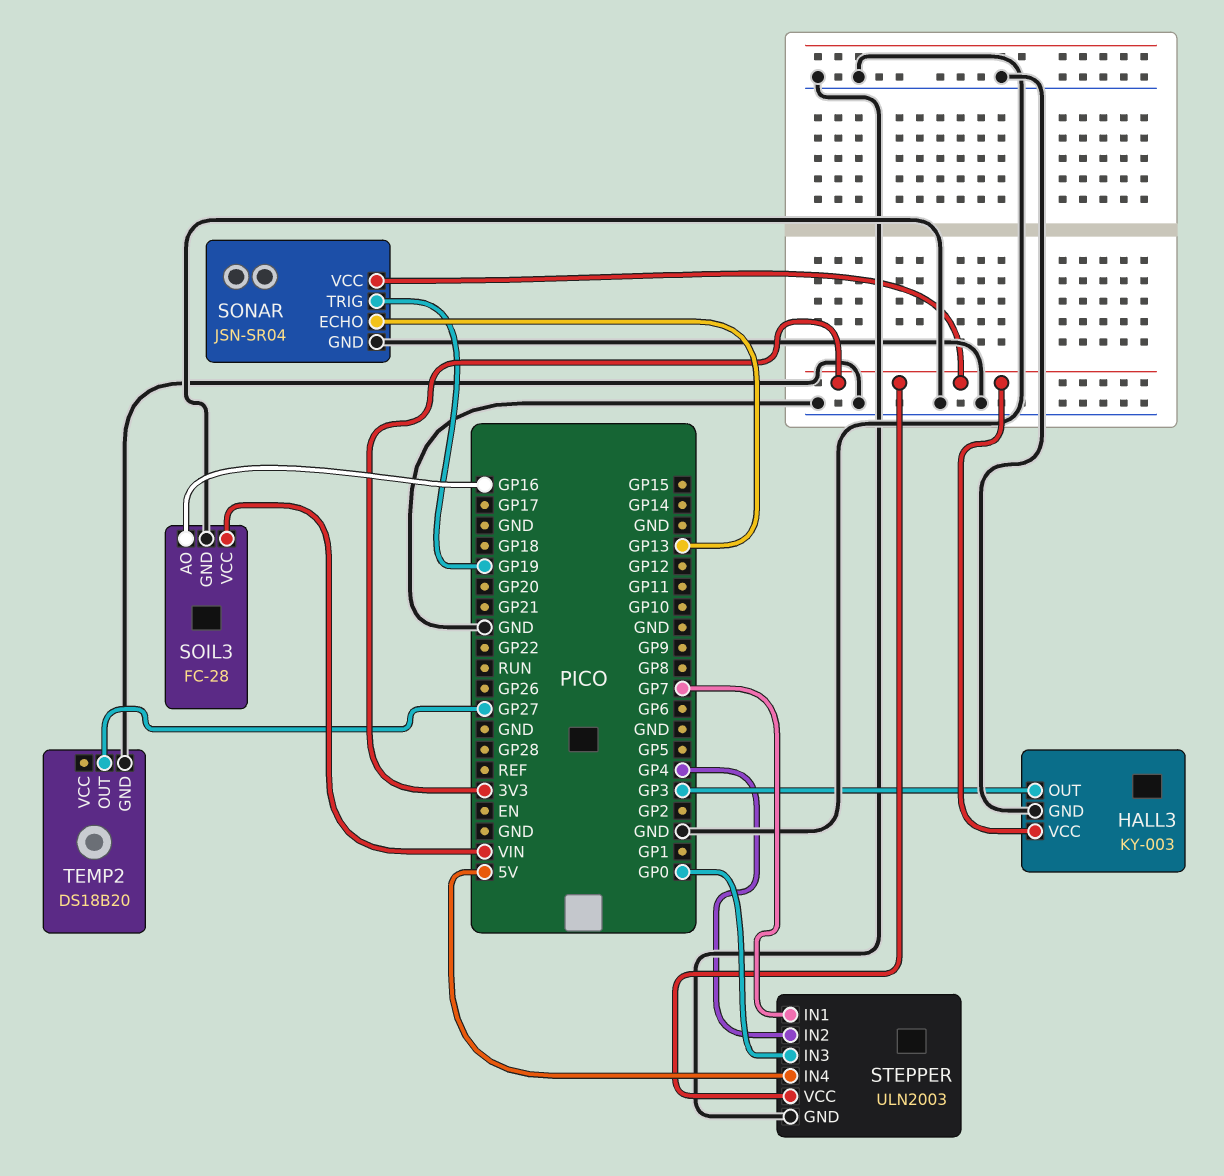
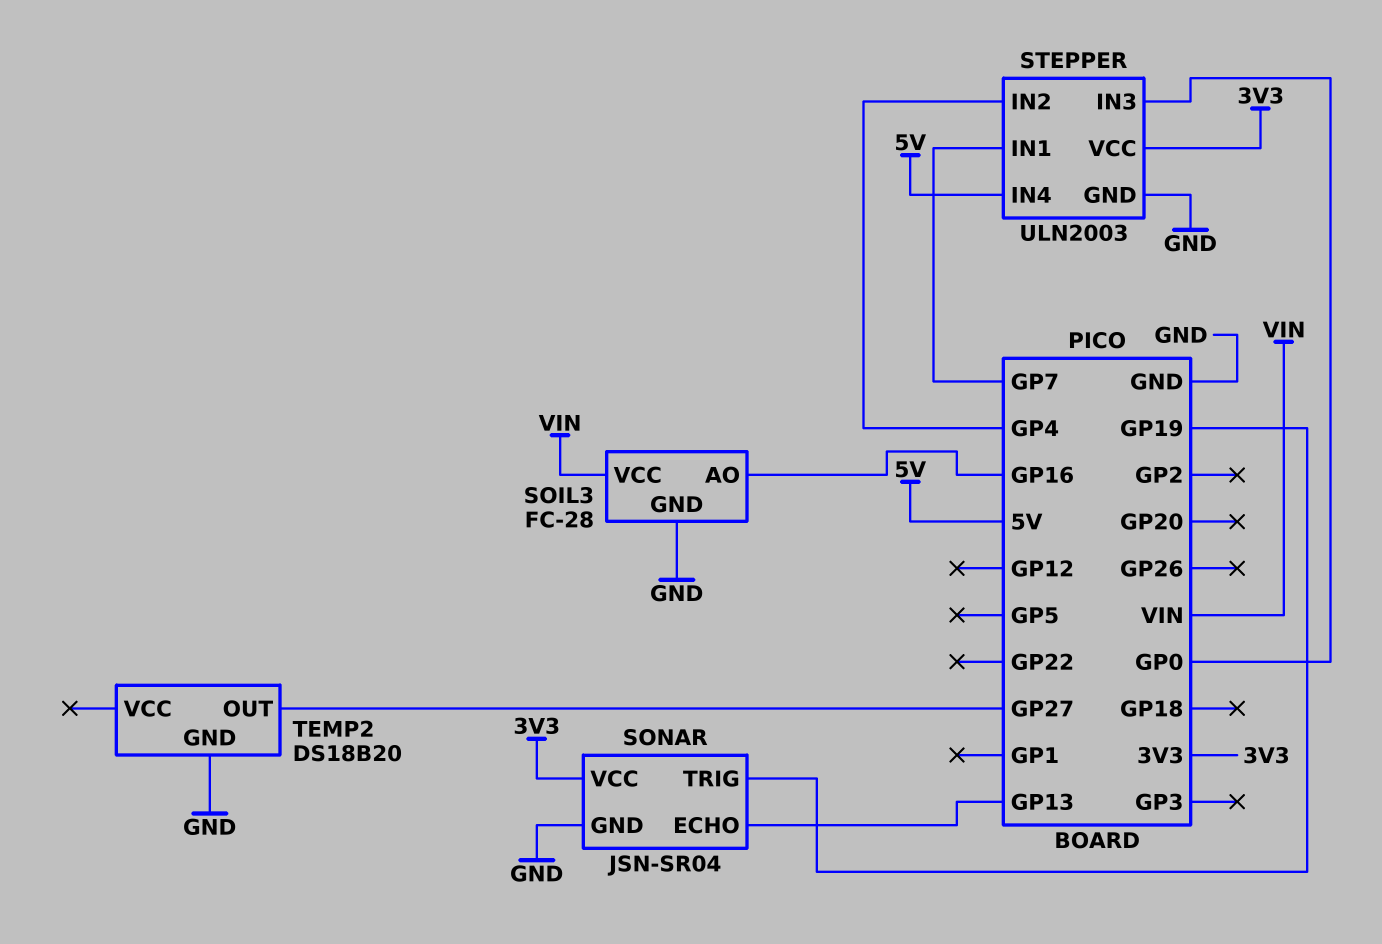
HALL3: KY-003 -> none
HALL3 pin GND: GND -> none
HALL3 pin OUT: GP3 -> none
HALL3 pin VCC: 3V3 -> none

